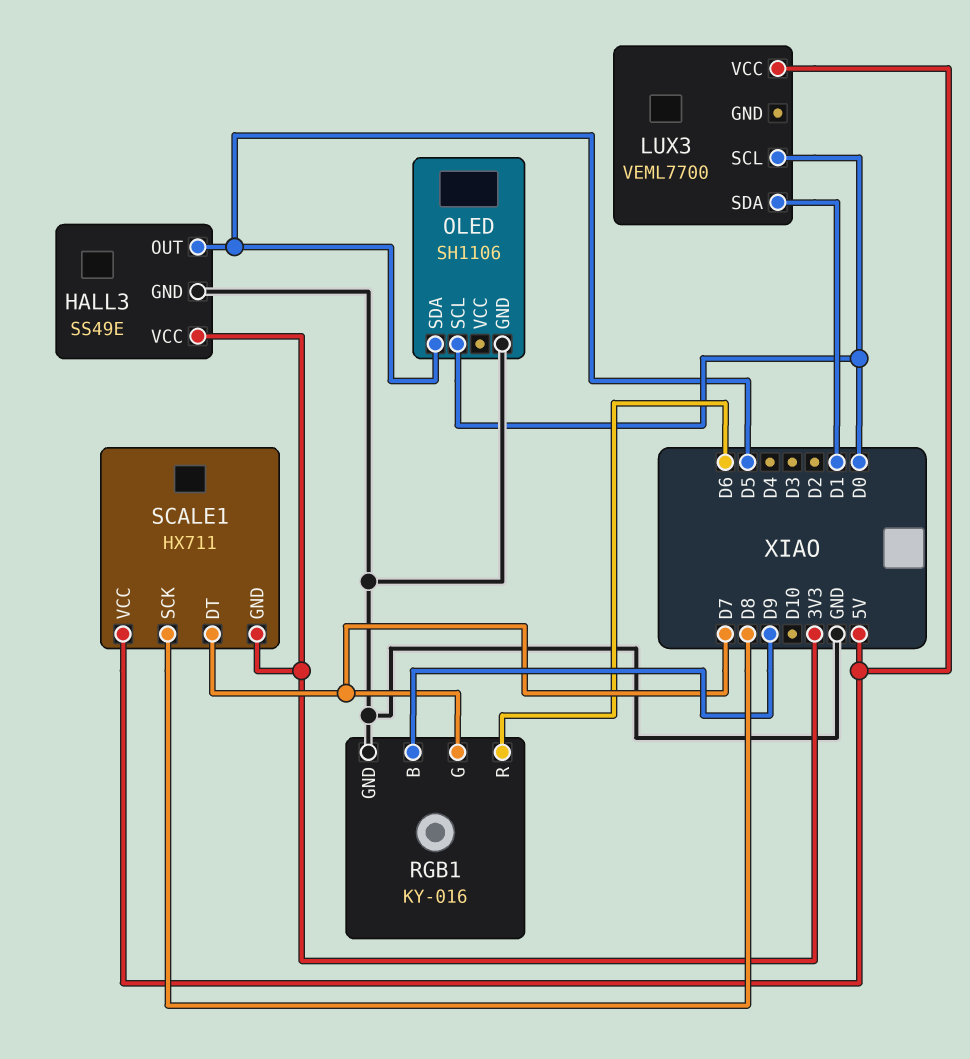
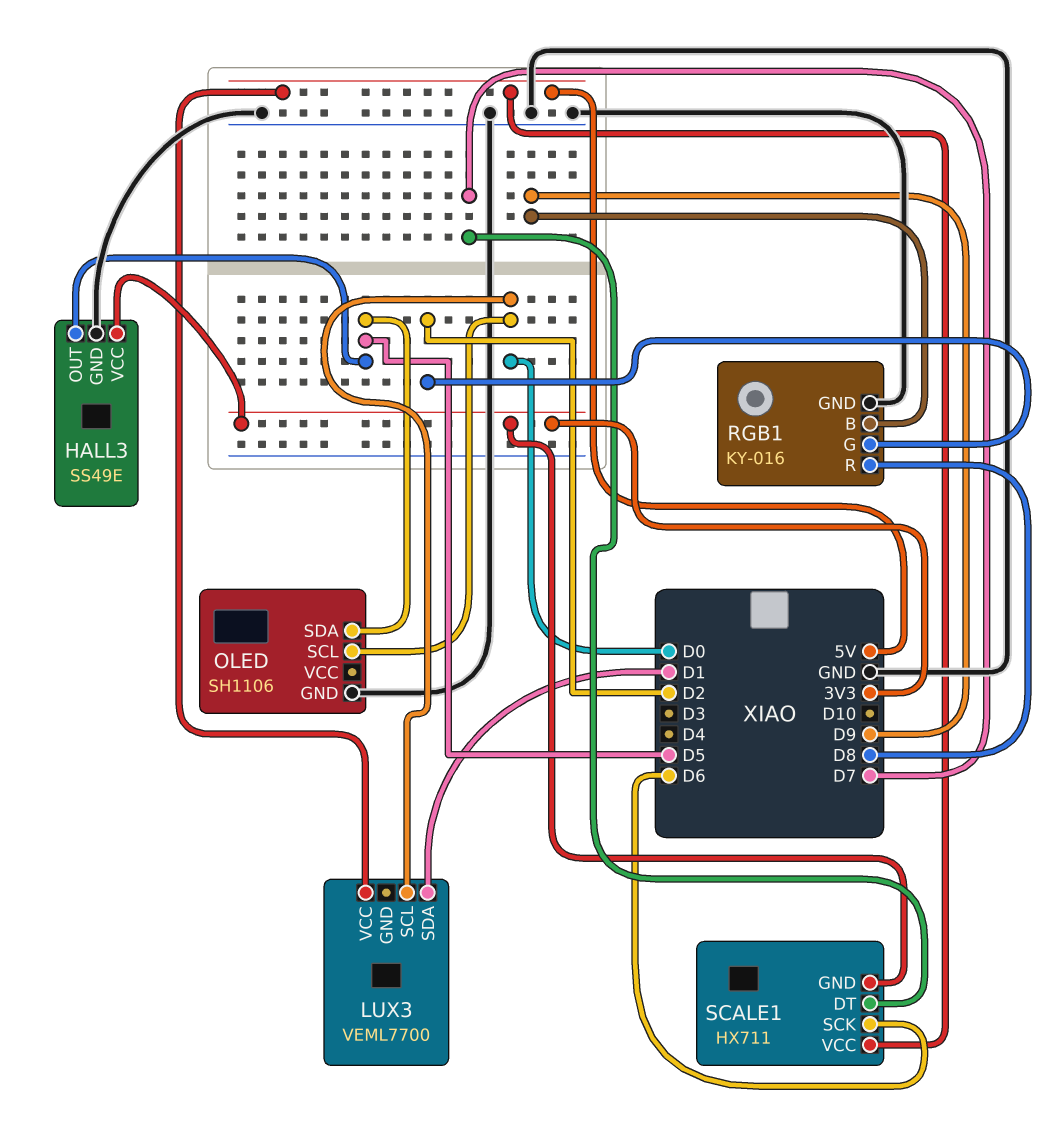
RGB1 pin G: D7 -> D2
RGB1 pin R: D6 -> D8
SCALE1 pin SCK: D8 -> D6

